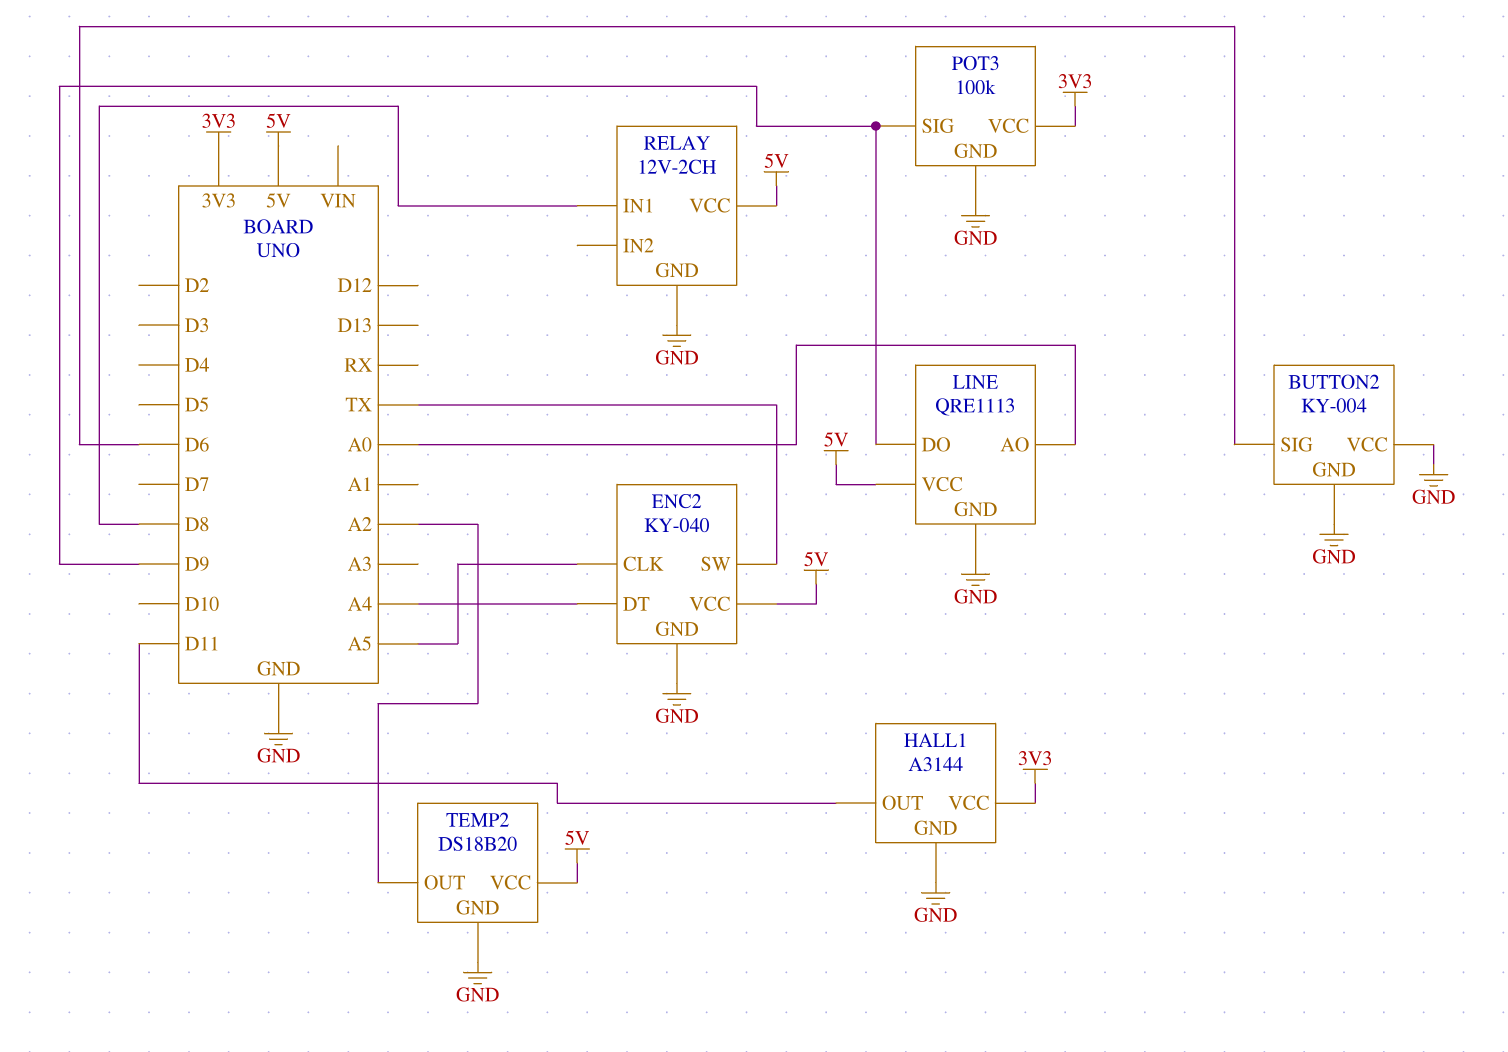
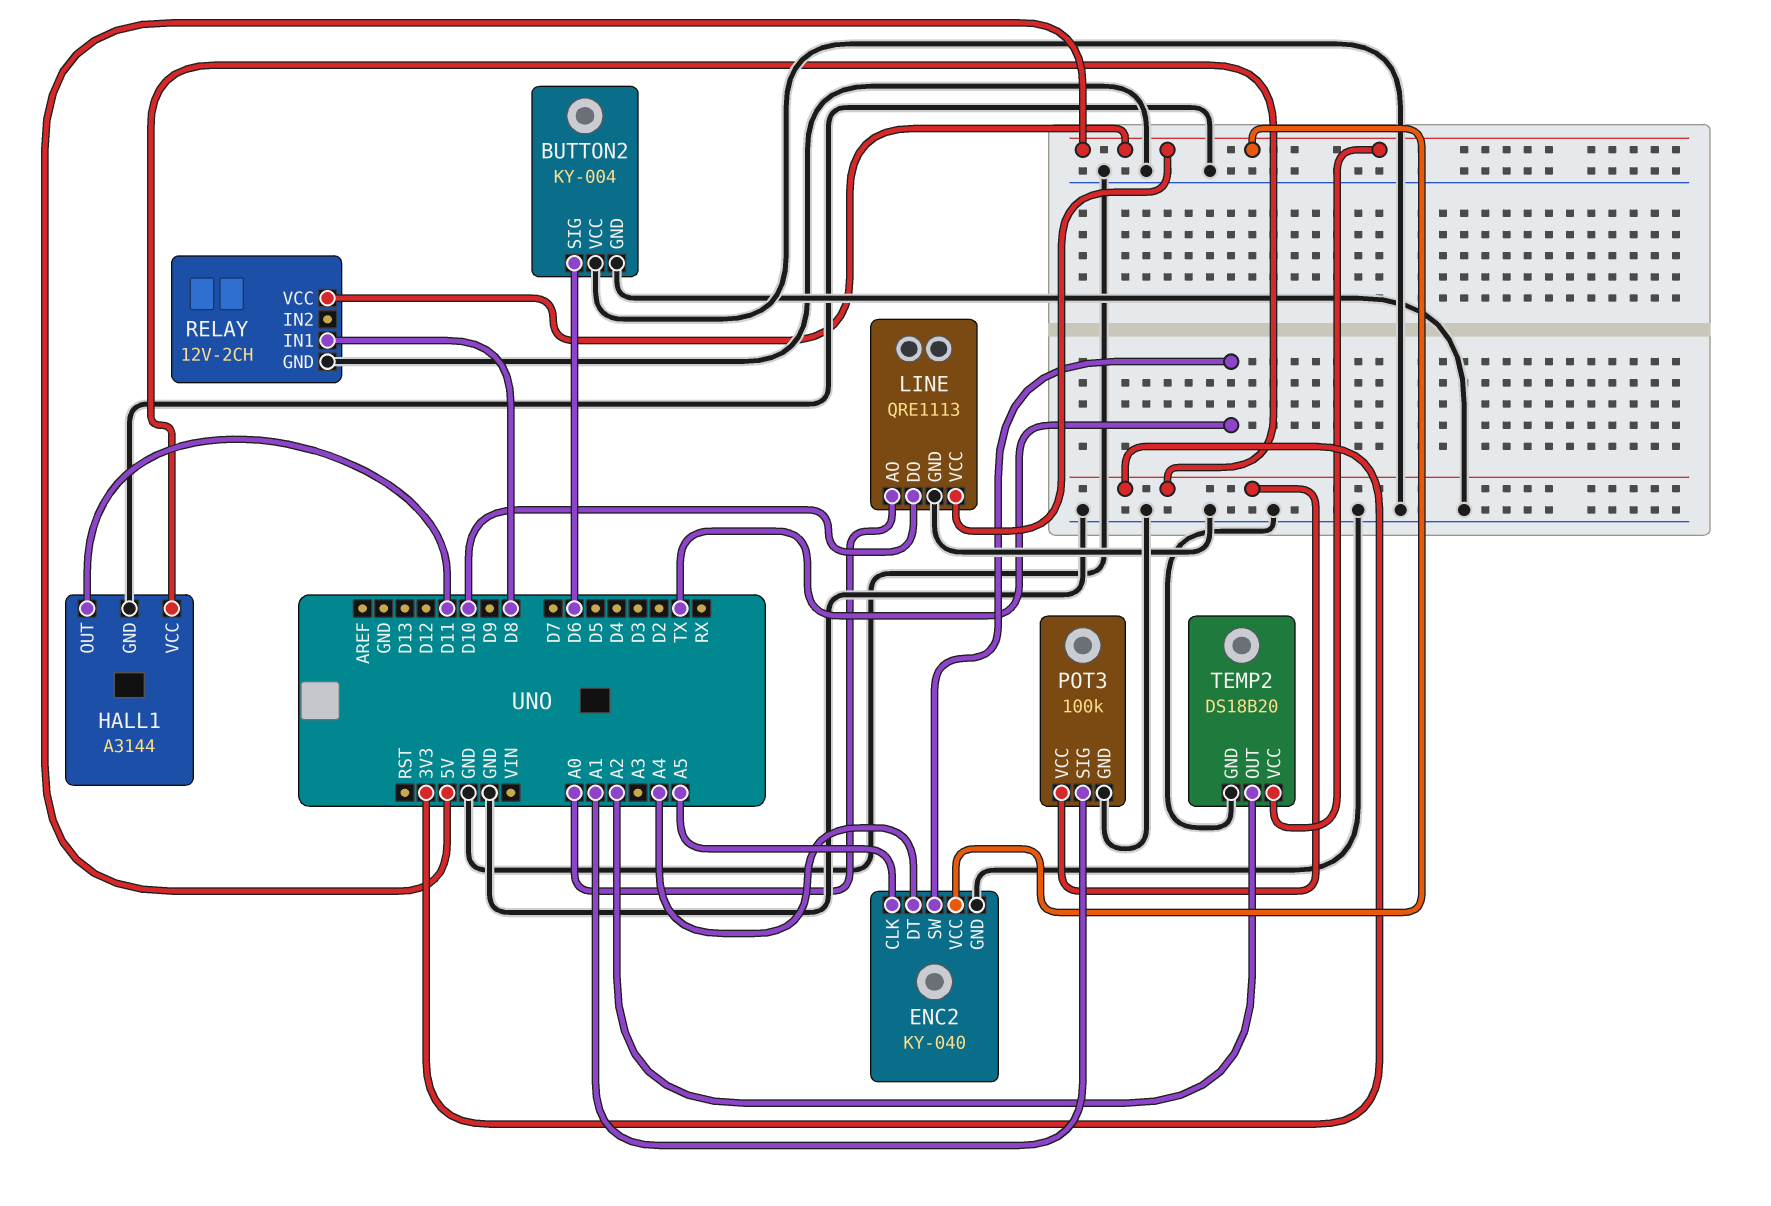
LINE pin DO: D9 -> D10
POT3 pin SIG: D9 -> A1

